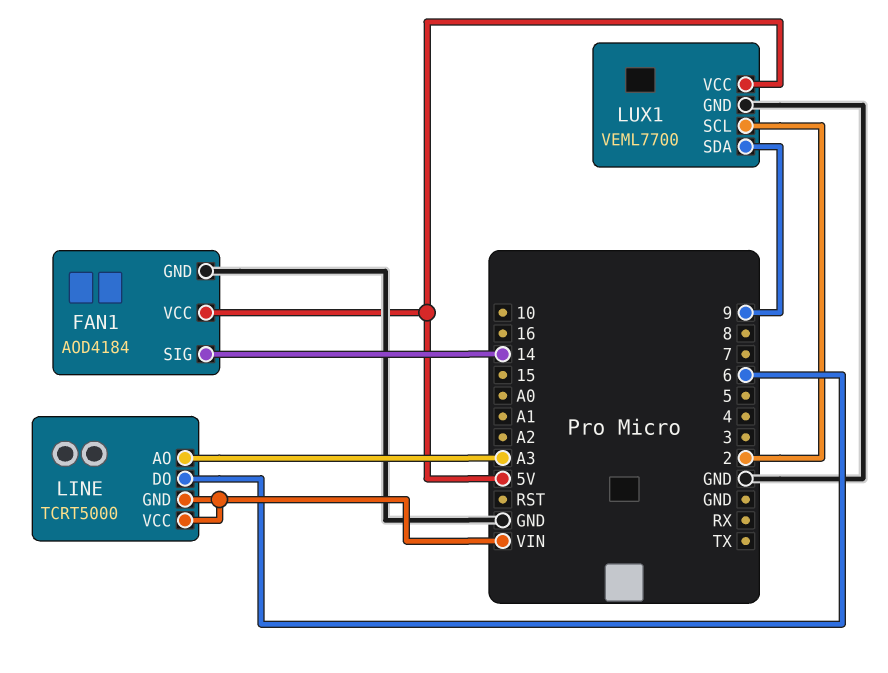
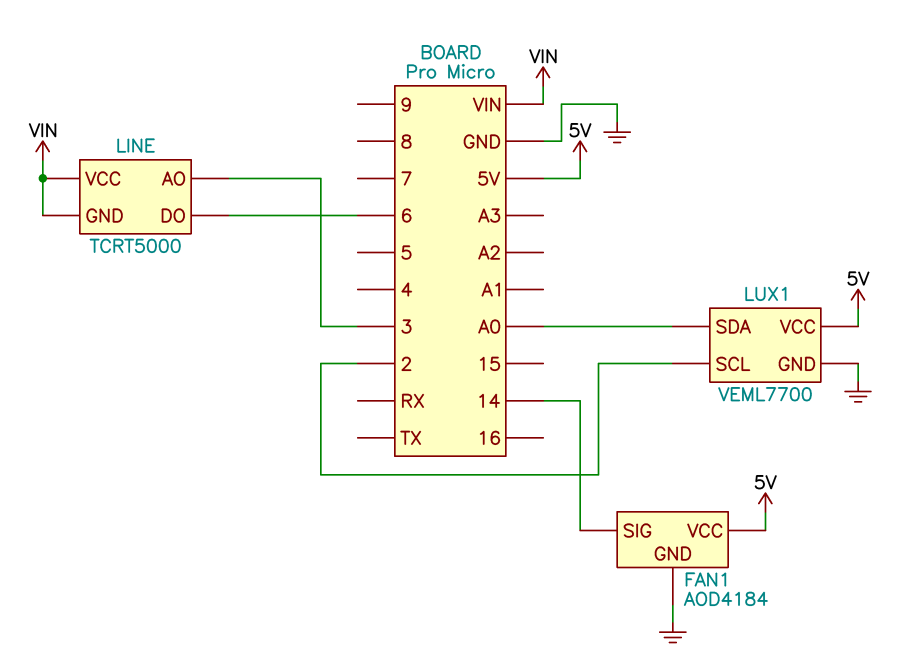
LINE pin AO: A3 -> 3
LUX1 pin SDA: 9 -> A0

